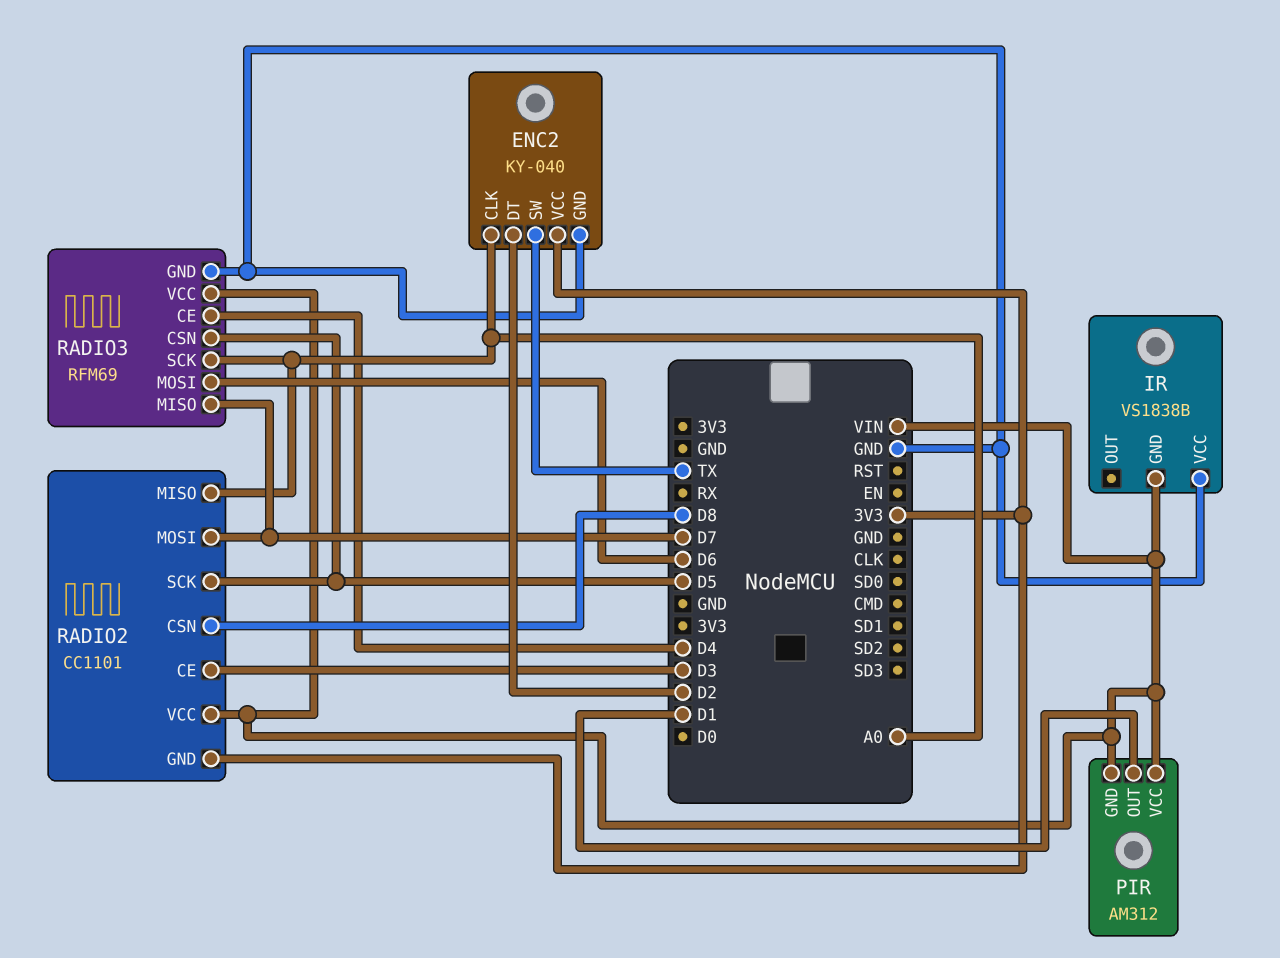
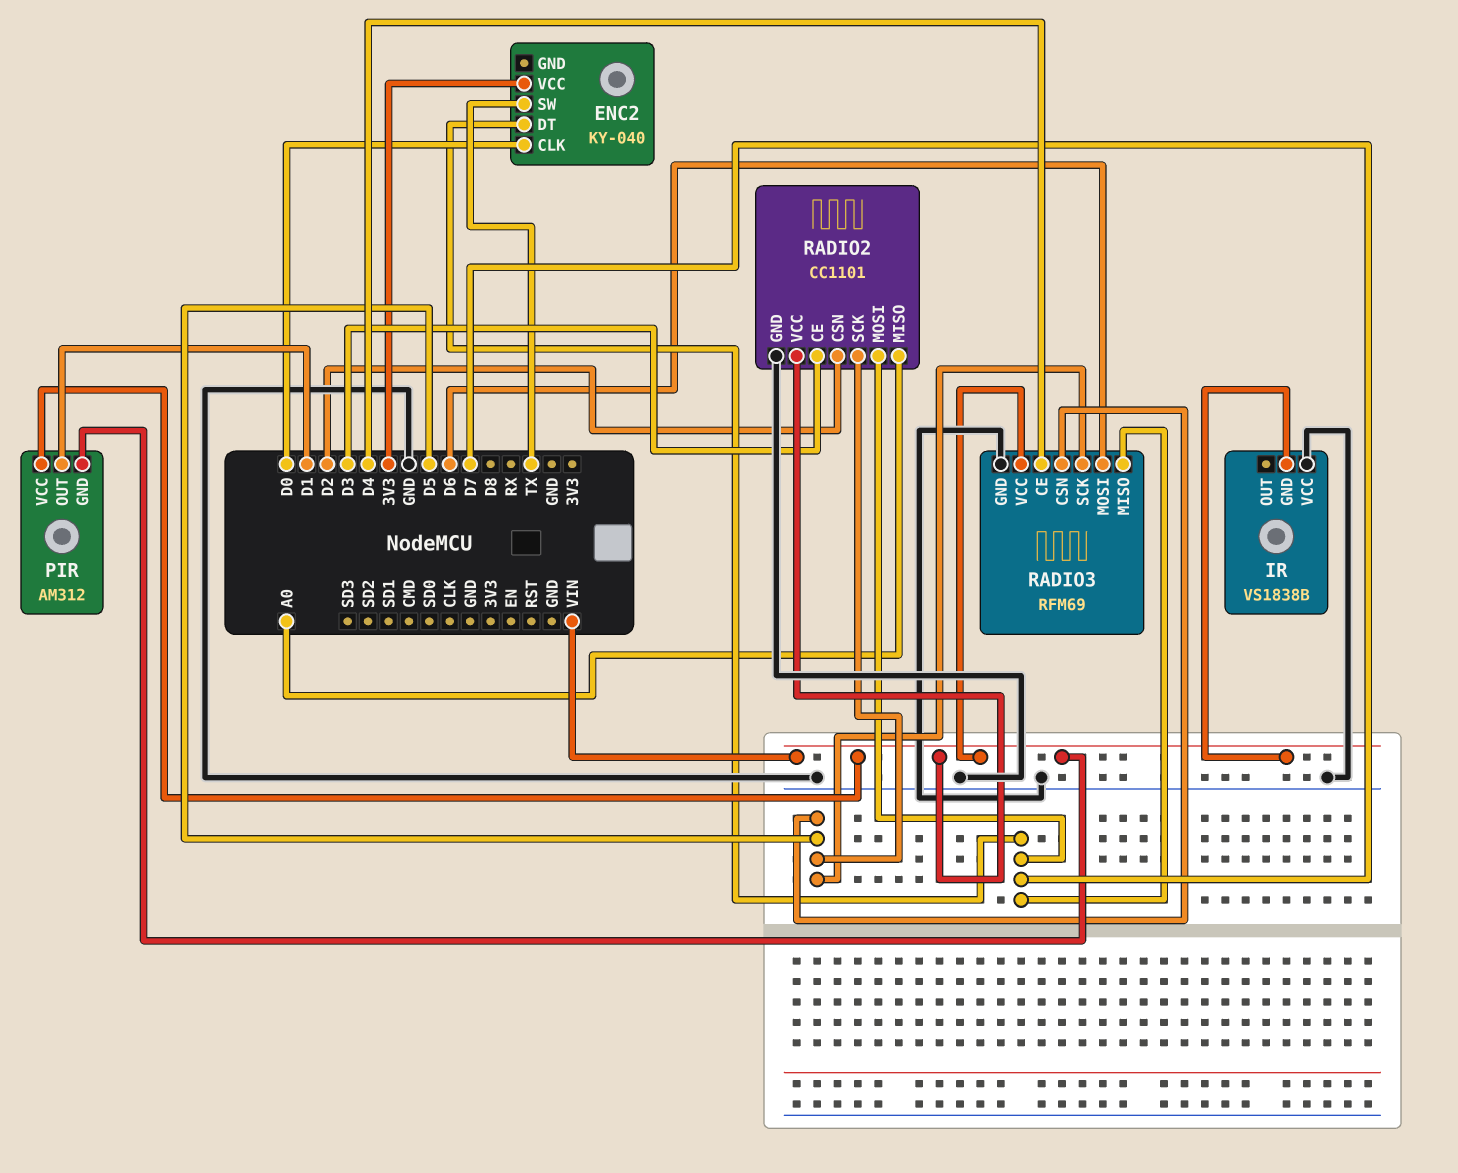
ENC2 pin CLK: A0 -> D0
ENC2 pin DT: D2 -> D7
ENC2 pin GND: GND -> none
RADIO2 pin CSN: D8 -> D2
RADIO2 pin GND: 3V3 -> GND
RADIO3 pin SCK: A0 -> D5

